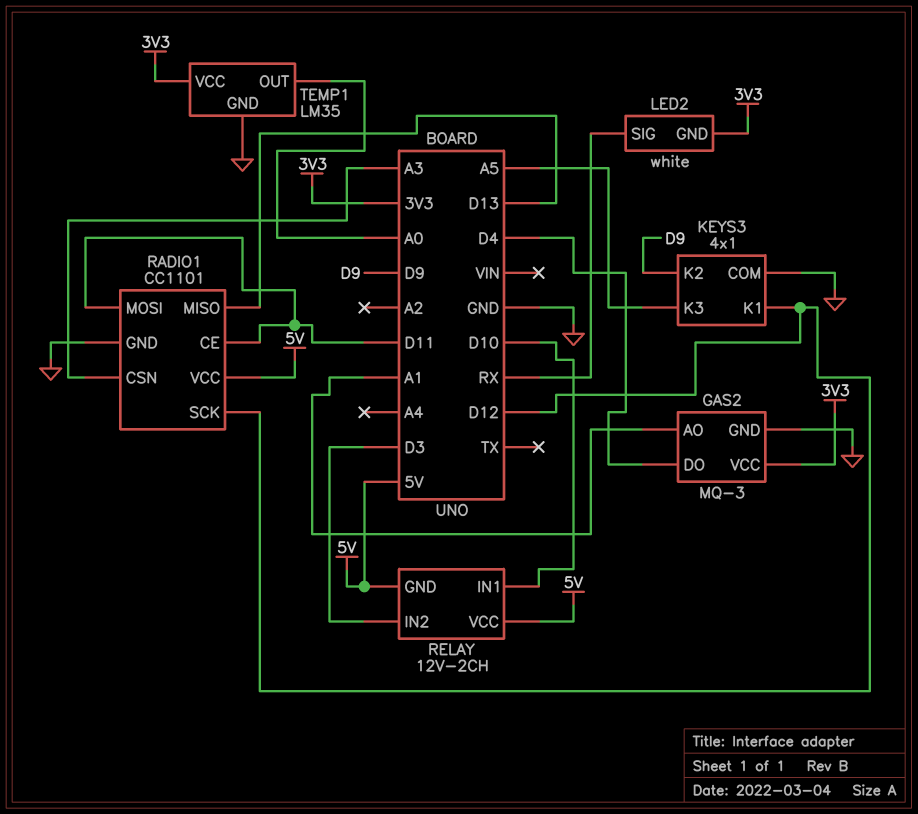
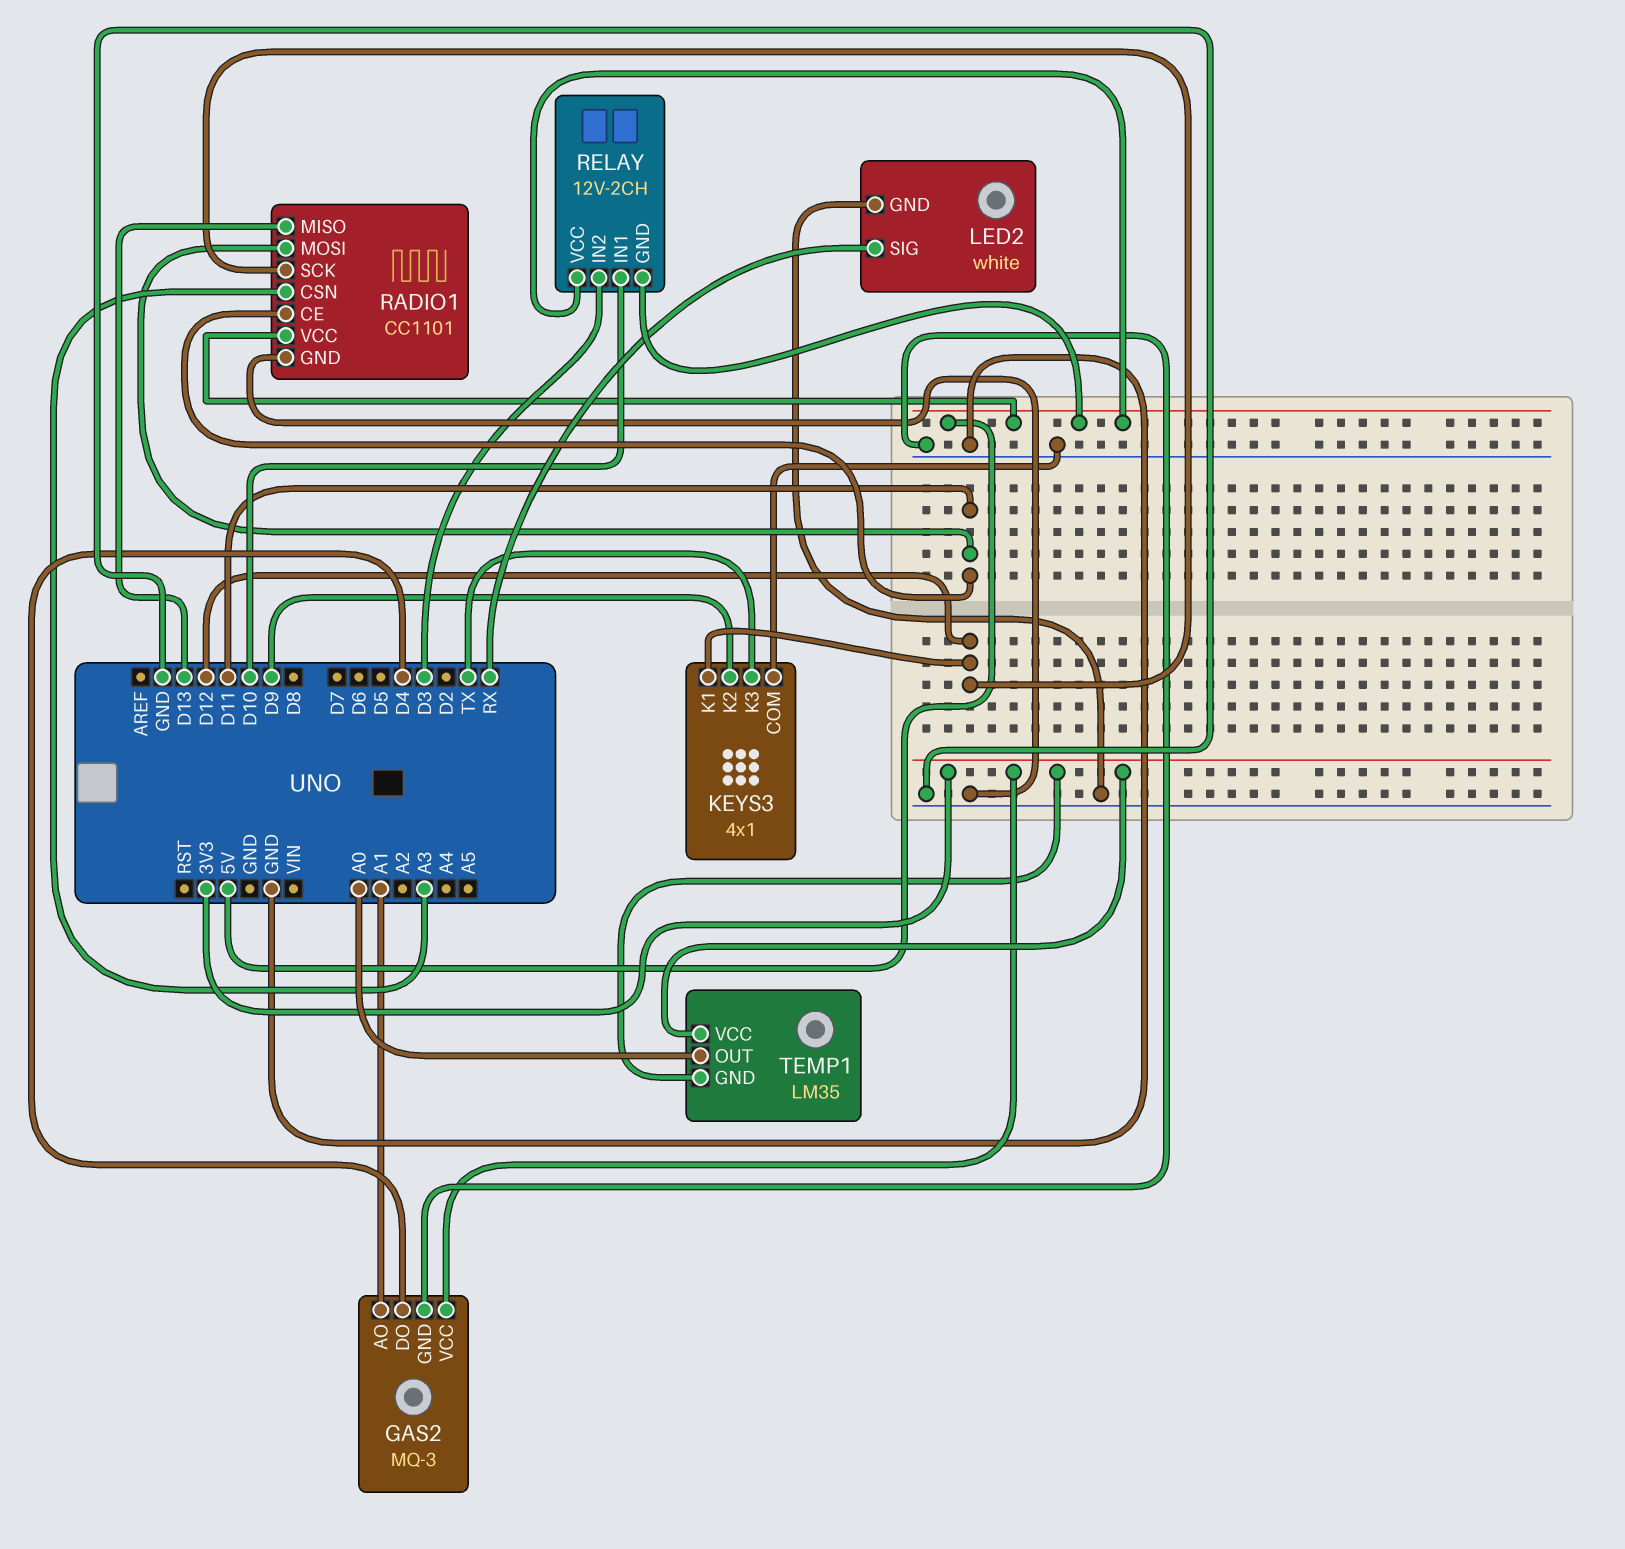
KEYS3 pin K3: A5 -> TX
LED2 pin GND: 3V3 -> GND
TEMP1 pin GND: GND -> 3V3

